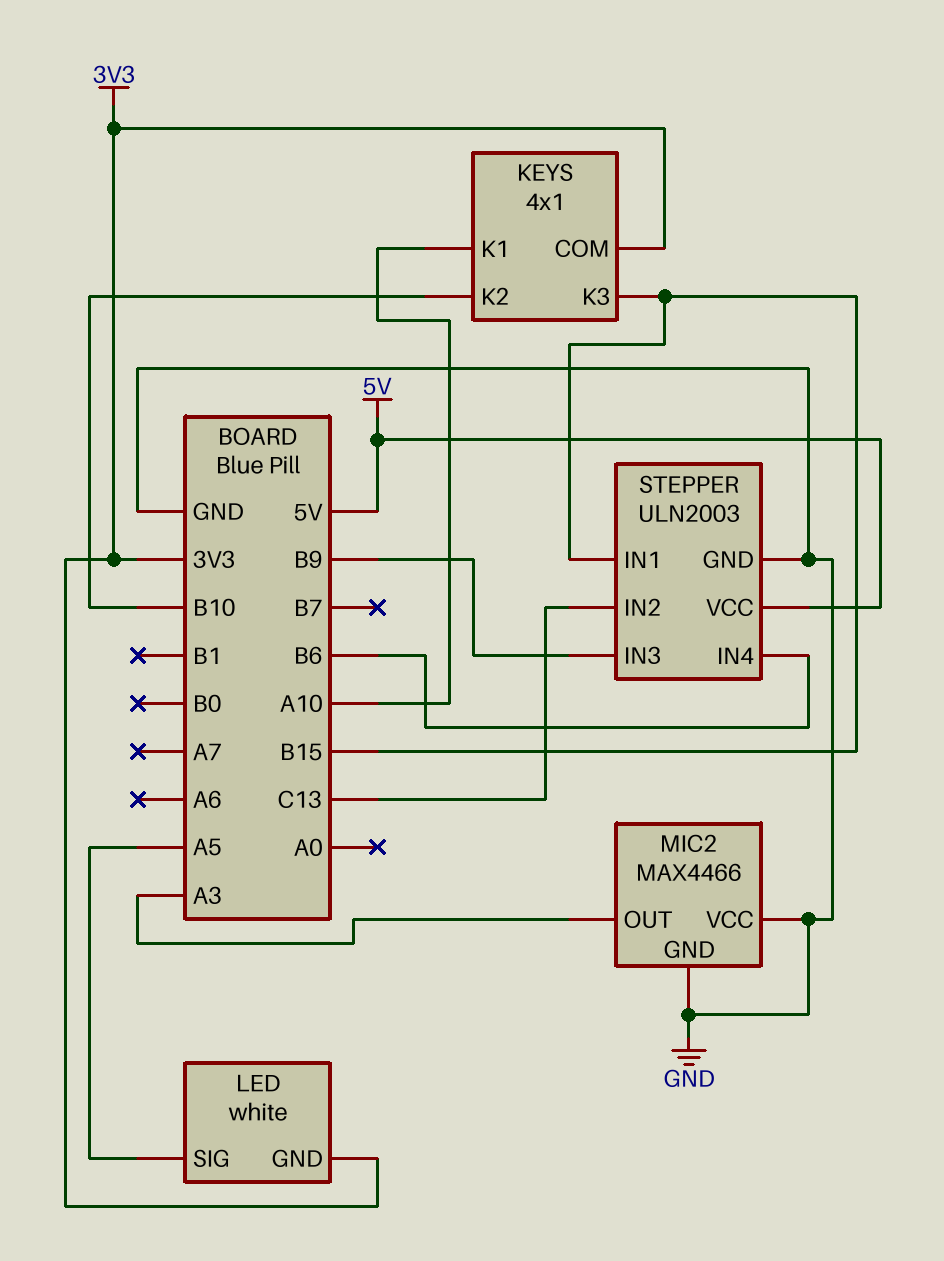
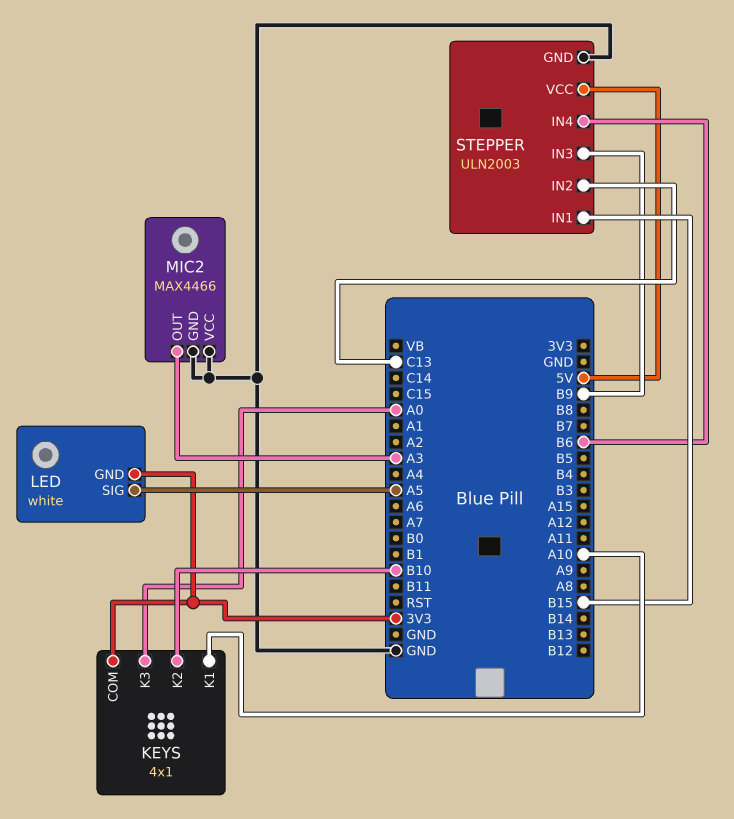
KEYS pin K3: B15 -> A0

